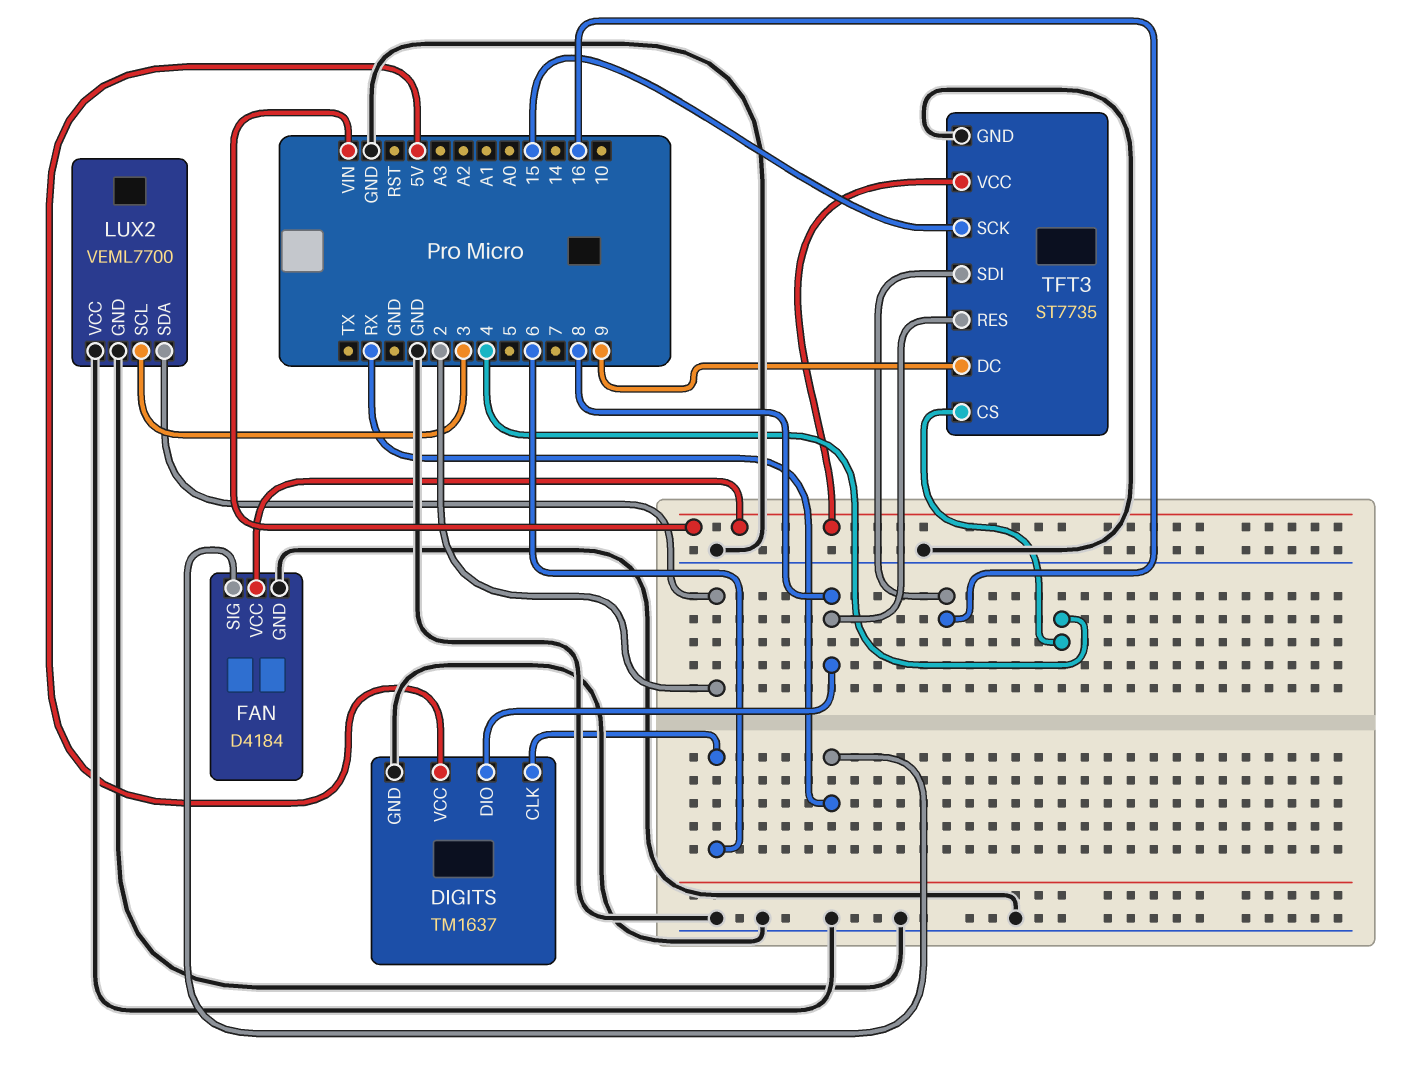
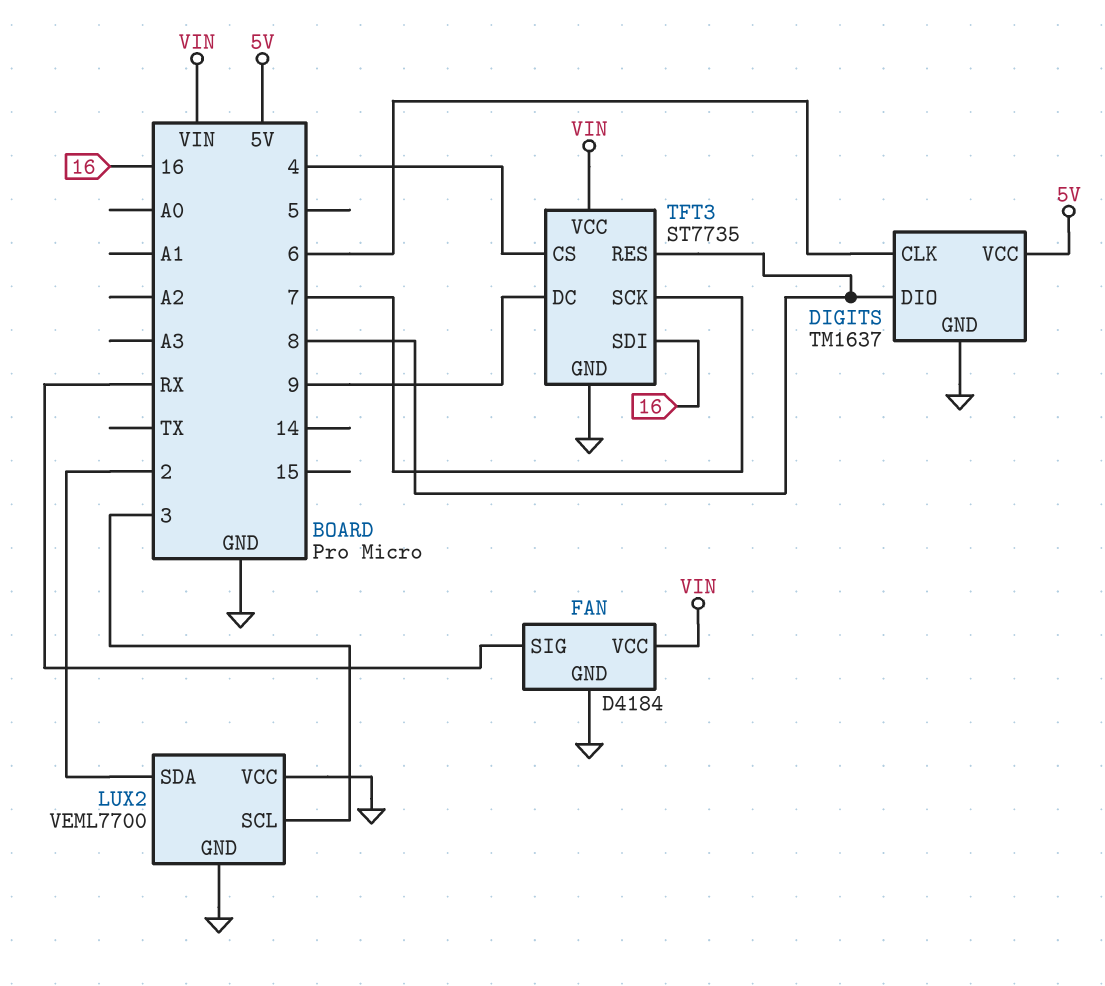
TFT3 pin SCK: 15 -> 7

